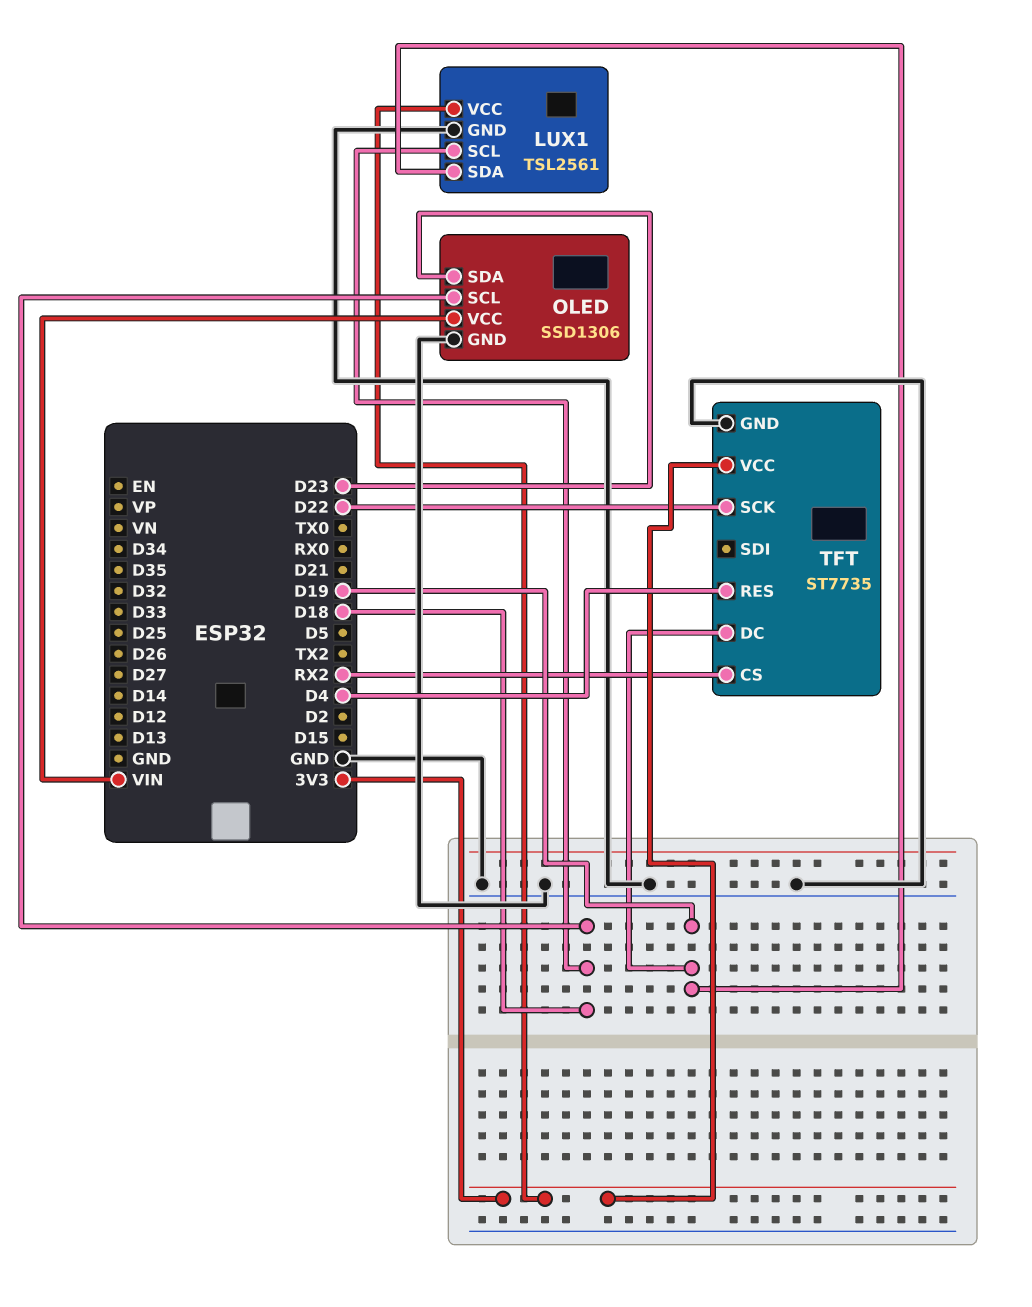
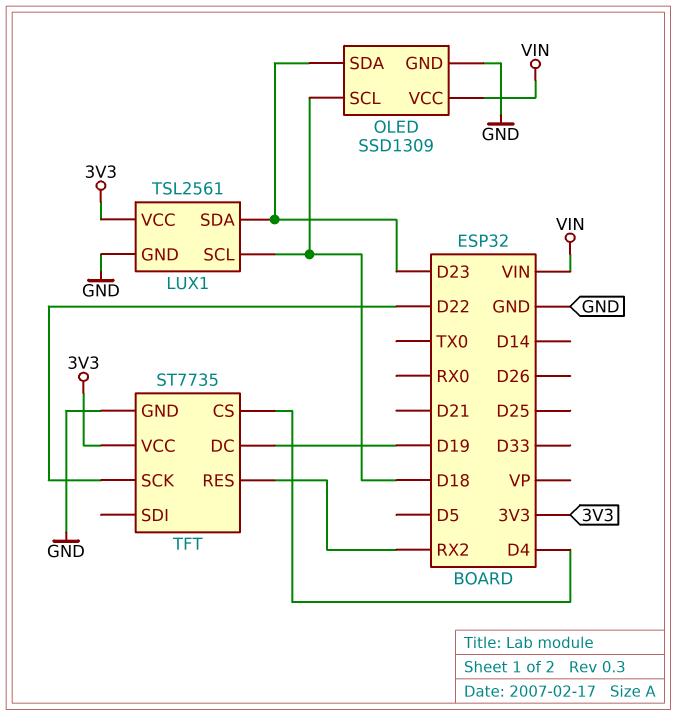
LUX1 pin SDA: D19 -> D23
OLED: SSD1306 -> SSD1309
TFT pin CS: RX2 -> D4
TFT pin RES: D4 -> RX2

